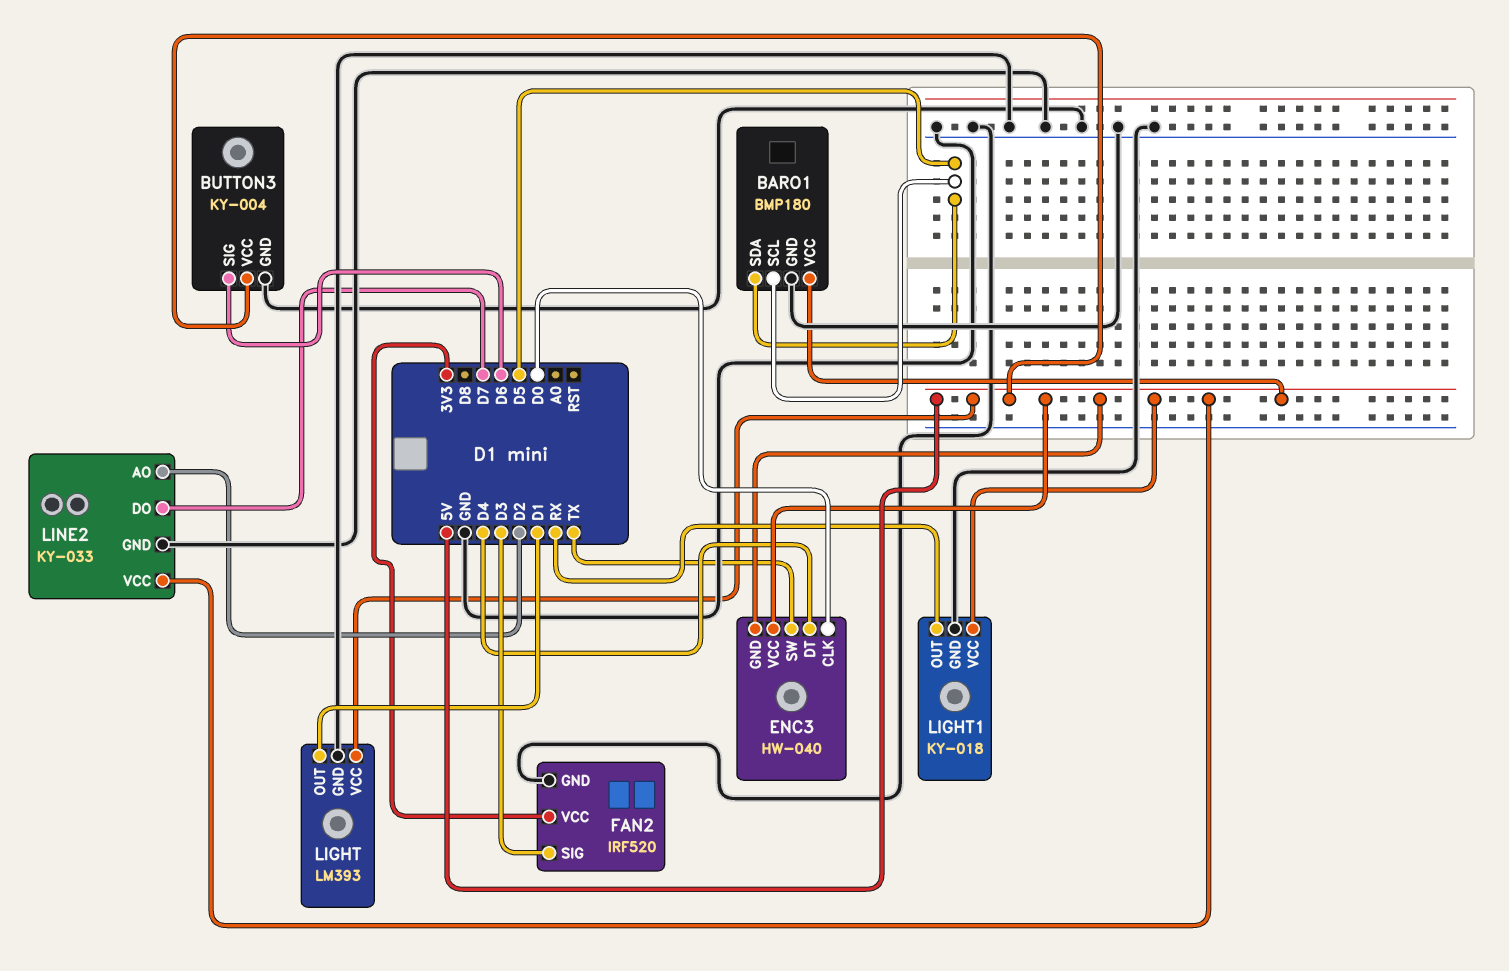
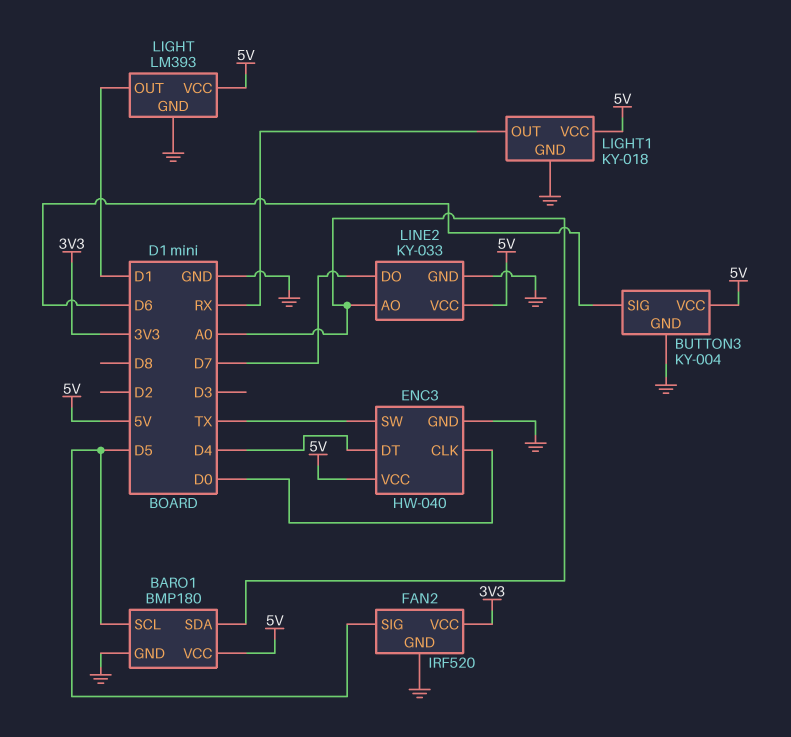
BARO1 pin SDA: D5 -> A0
ENC3 pin GND: 5V -> GND
FAN2 pin SIG: D3 -> D5
LINE2 pin AO: D2 -> A0

